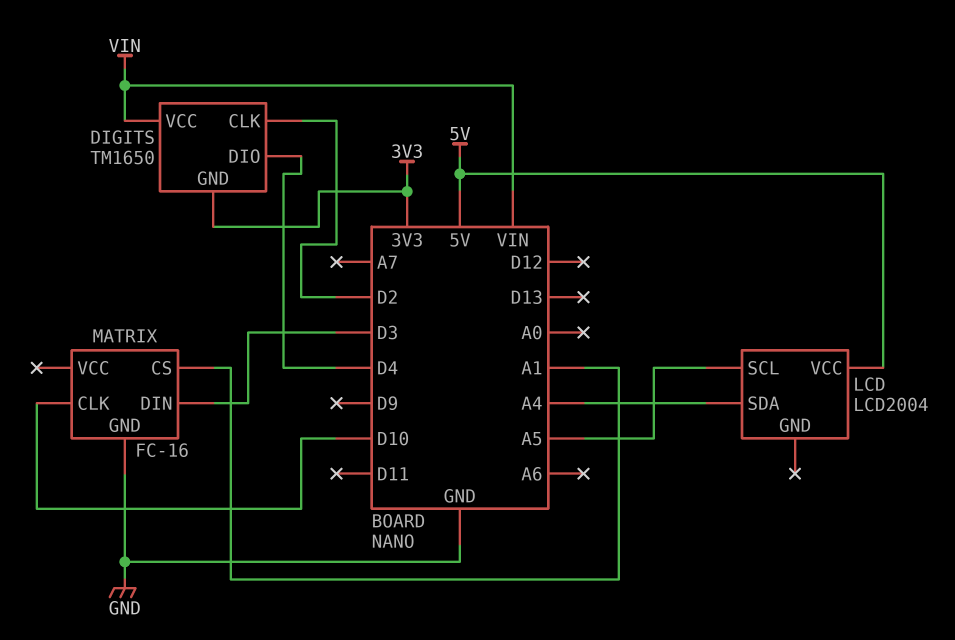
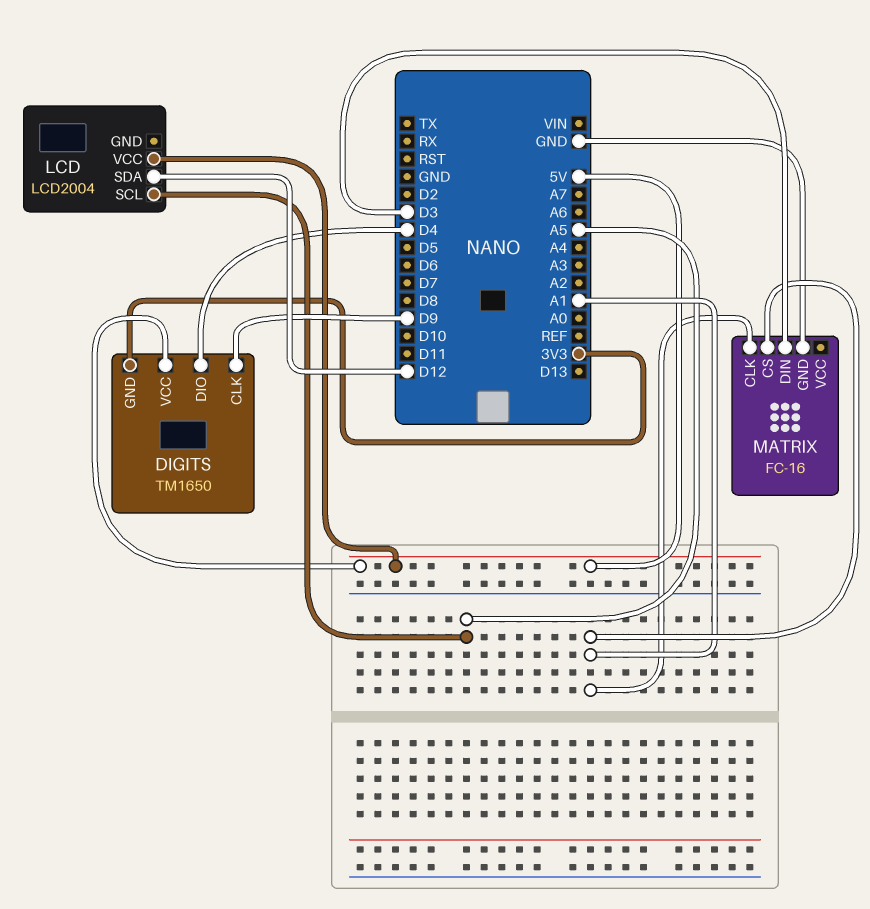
DIGITS pin CLK: D2 -> D9
DIGITS pin VCC: VIN -> 5V
LCD pin SDA: A4 -> D12
MATRIX pin CLK: D10 -> A1

